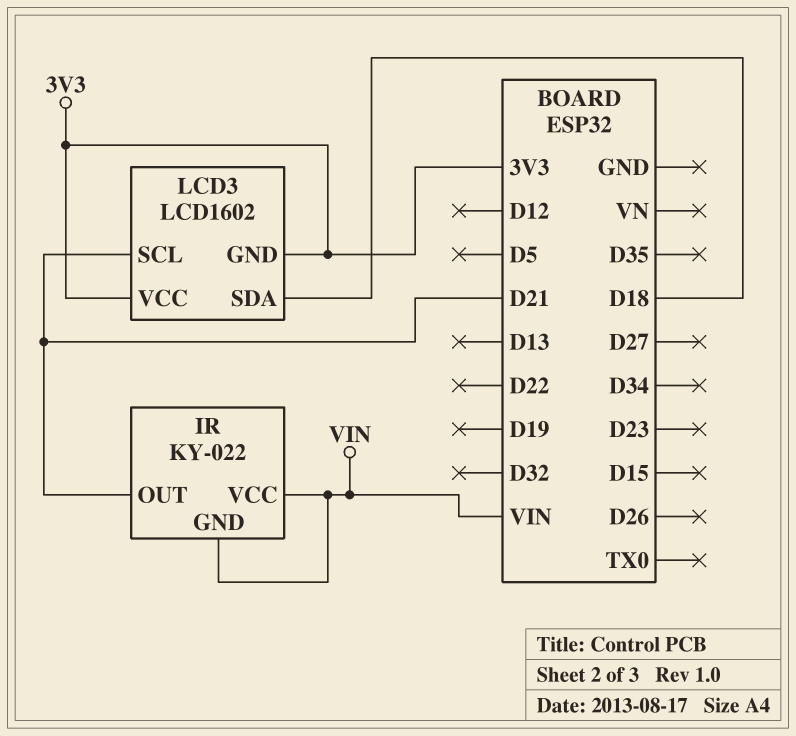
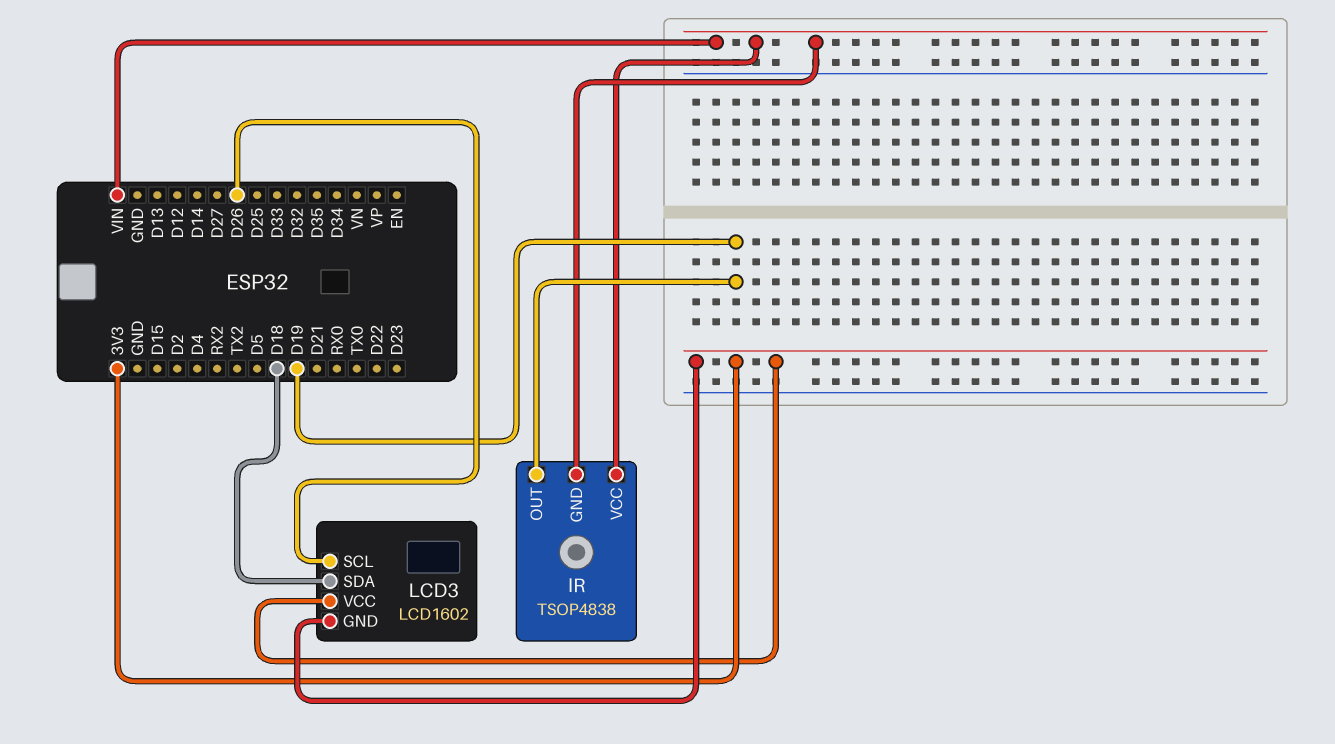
IR: KY-022 -> TSOP4838
IR pin OUT: D21 -> D19
LCD3 pin SCL: D21 -> D26

